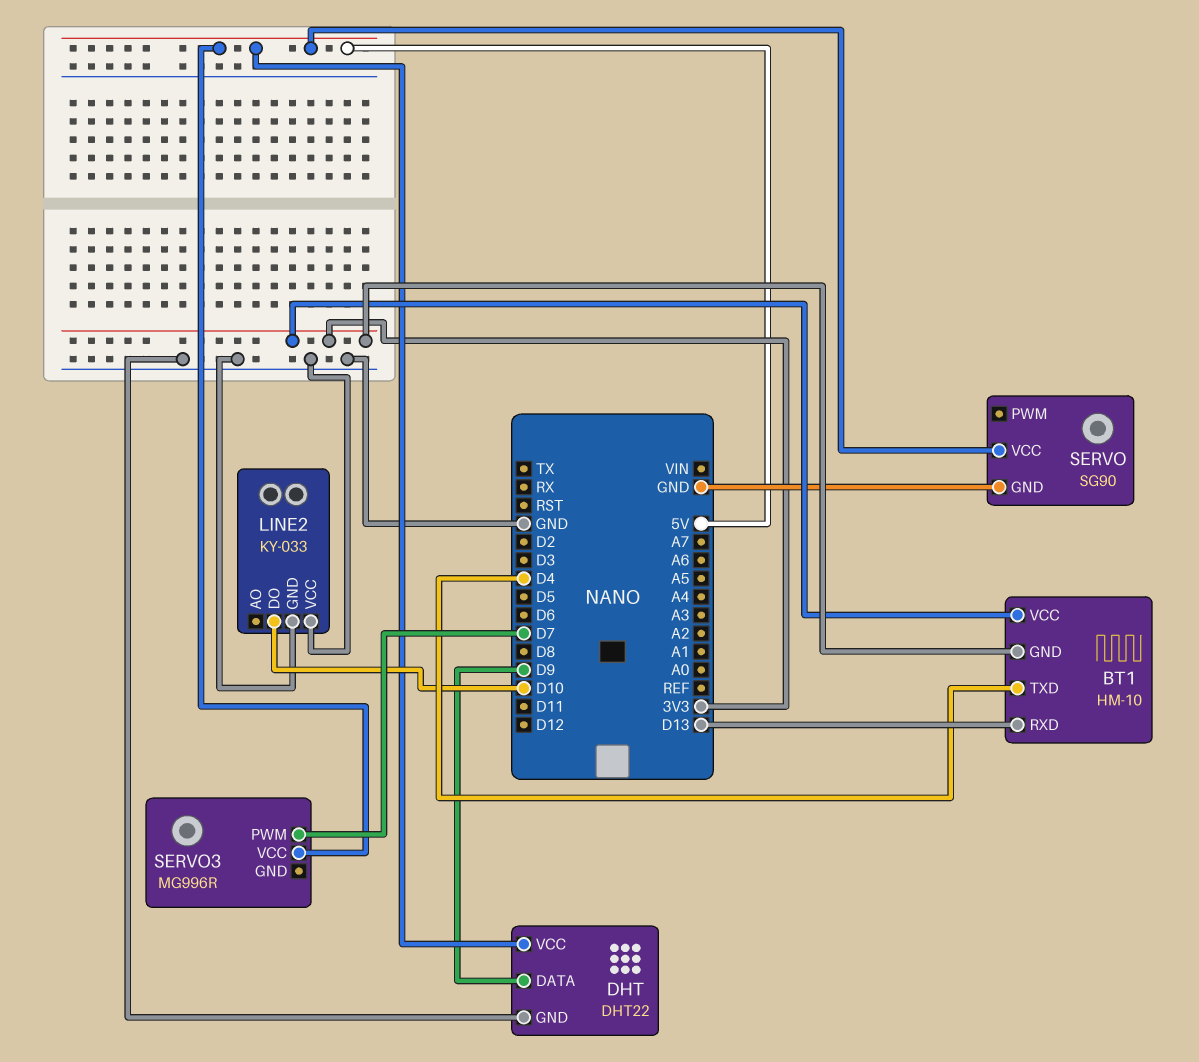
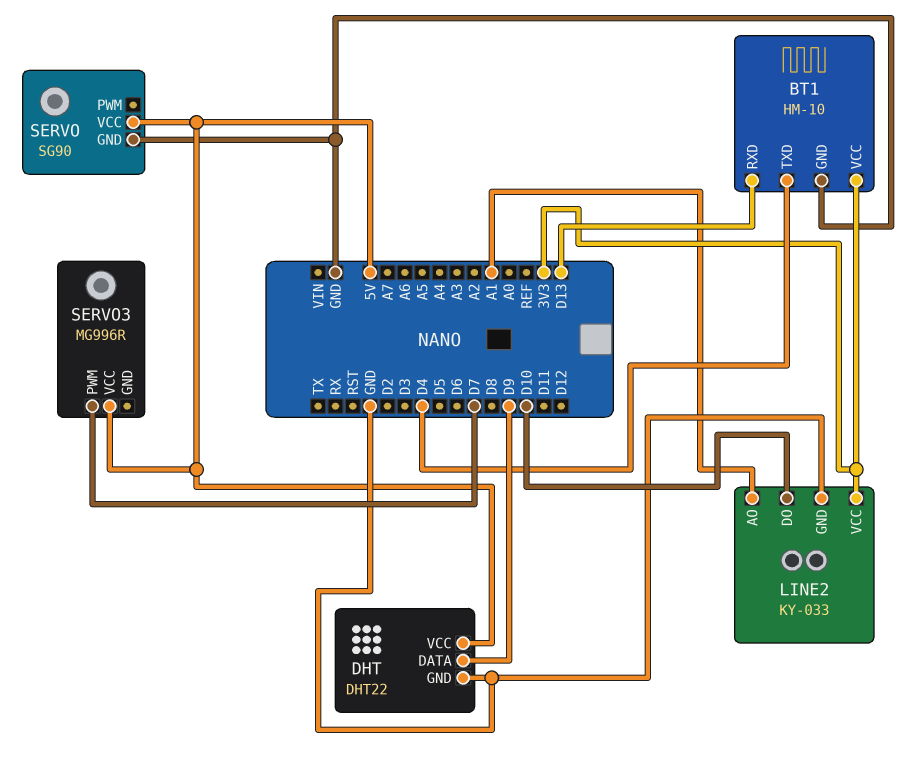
BT1 pin GND: 3V3 -> GND
LINE2 pin AO: none -> A1
LINE2 pin VCC: GND -> 3V3

